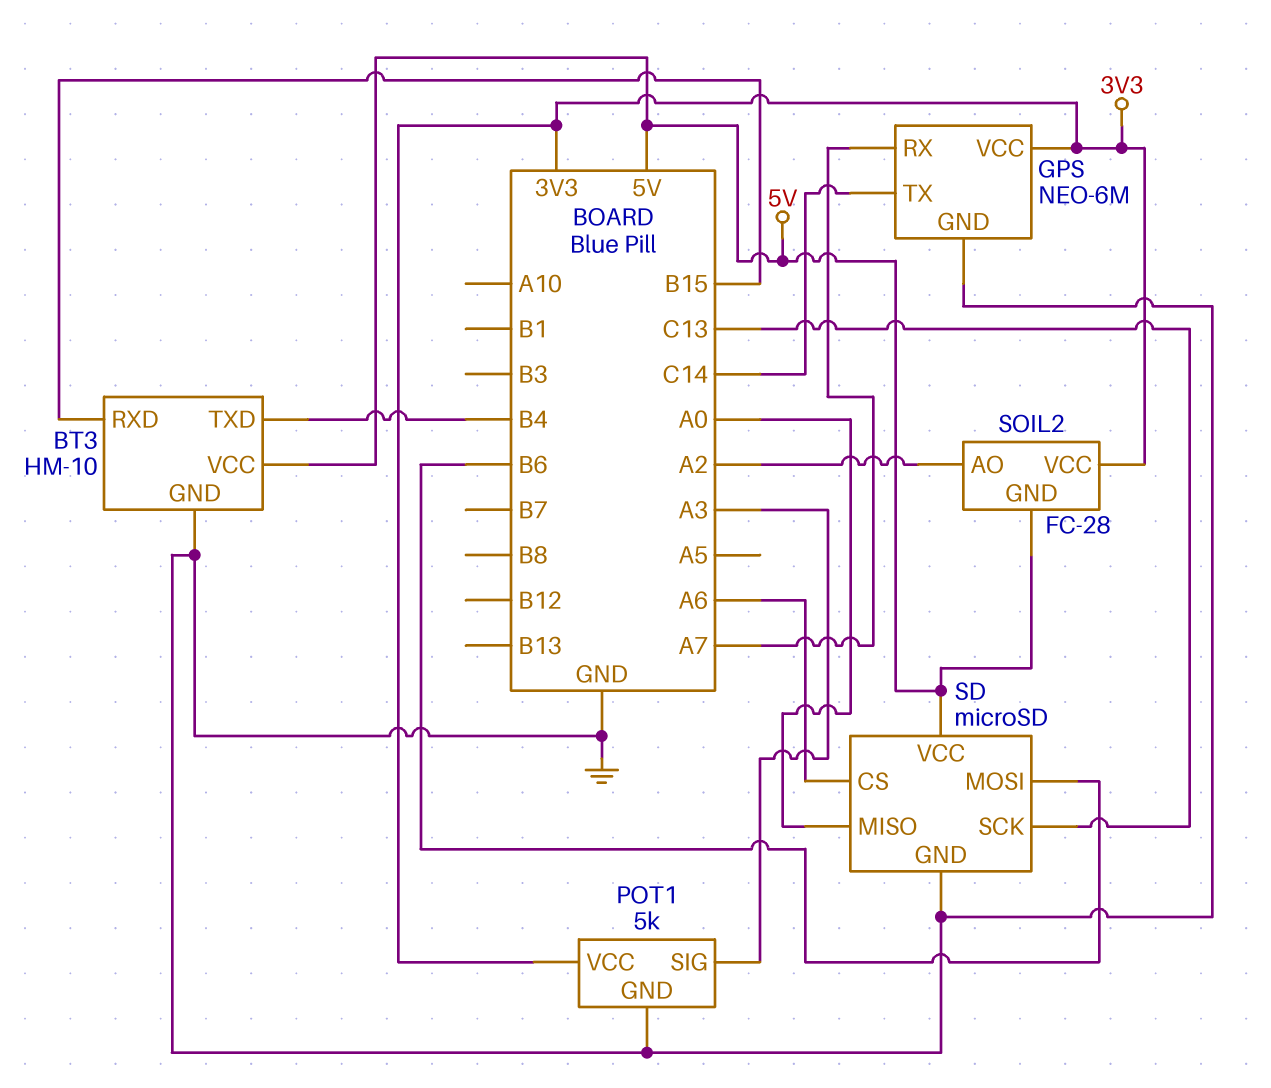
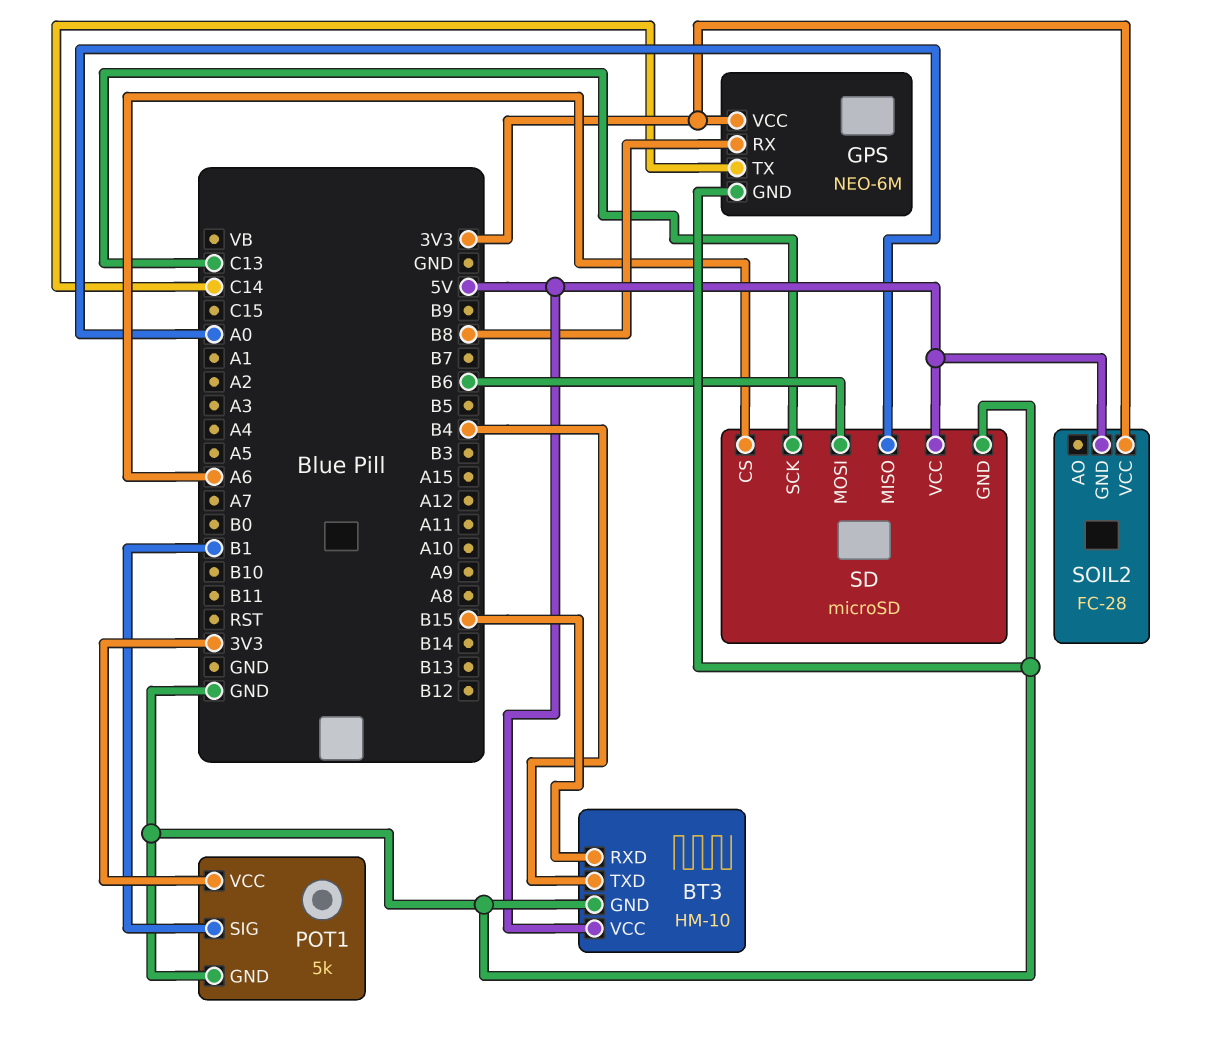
GPS pin RX: A7 -> B8
POT1 pin SIG: A3 -> B1
SOIL2 pin AO: A2 -> none

